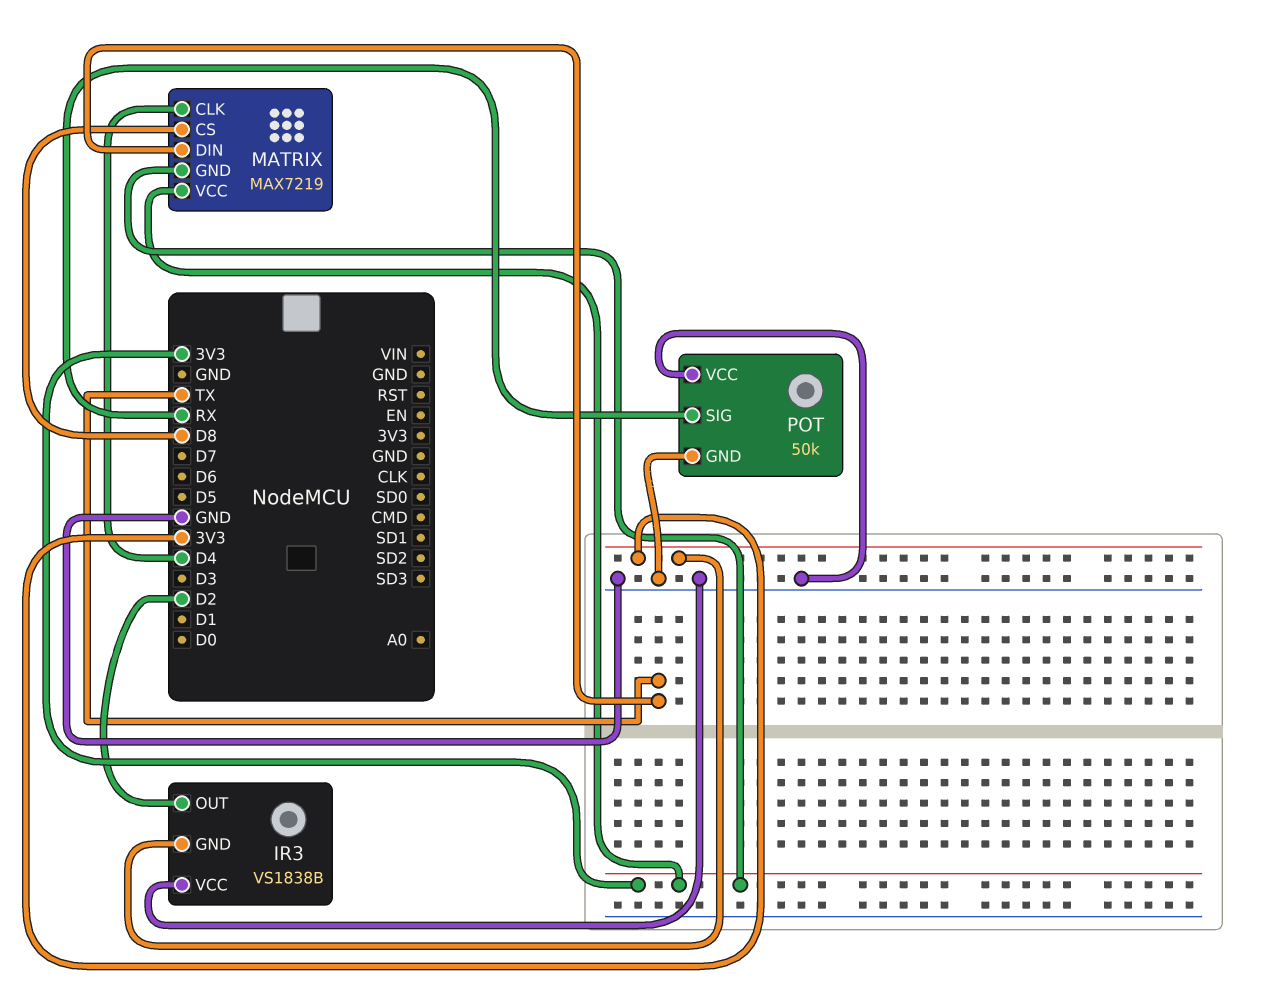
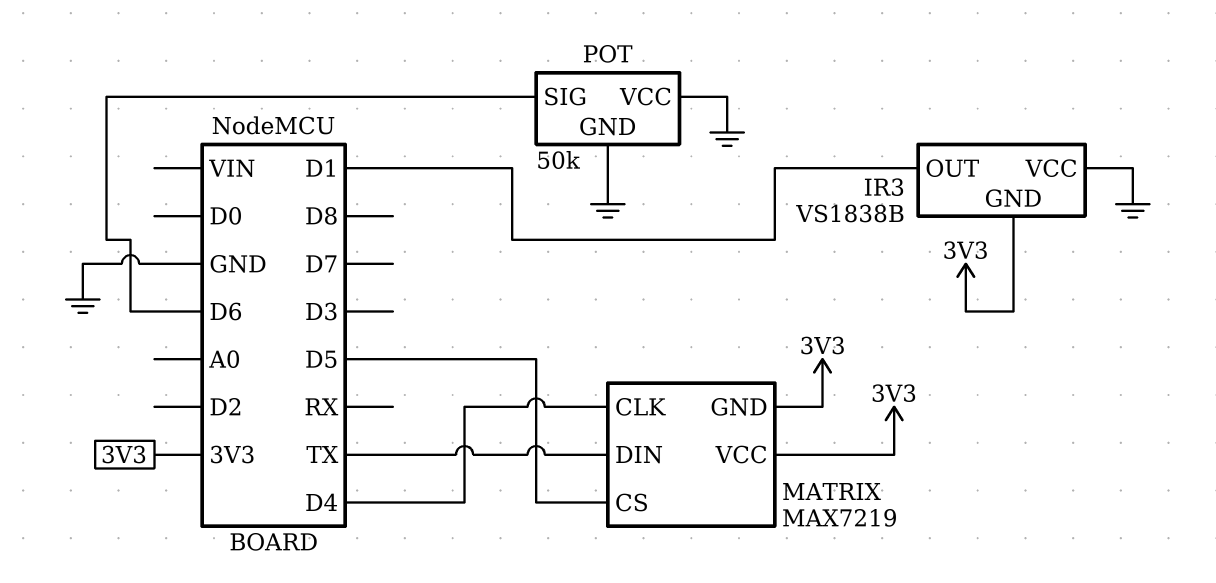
IR3 pin OUT: D2 -> D1
MATRIX pin CS: D8 -> D5
POT pin SIG: RX -> D6

